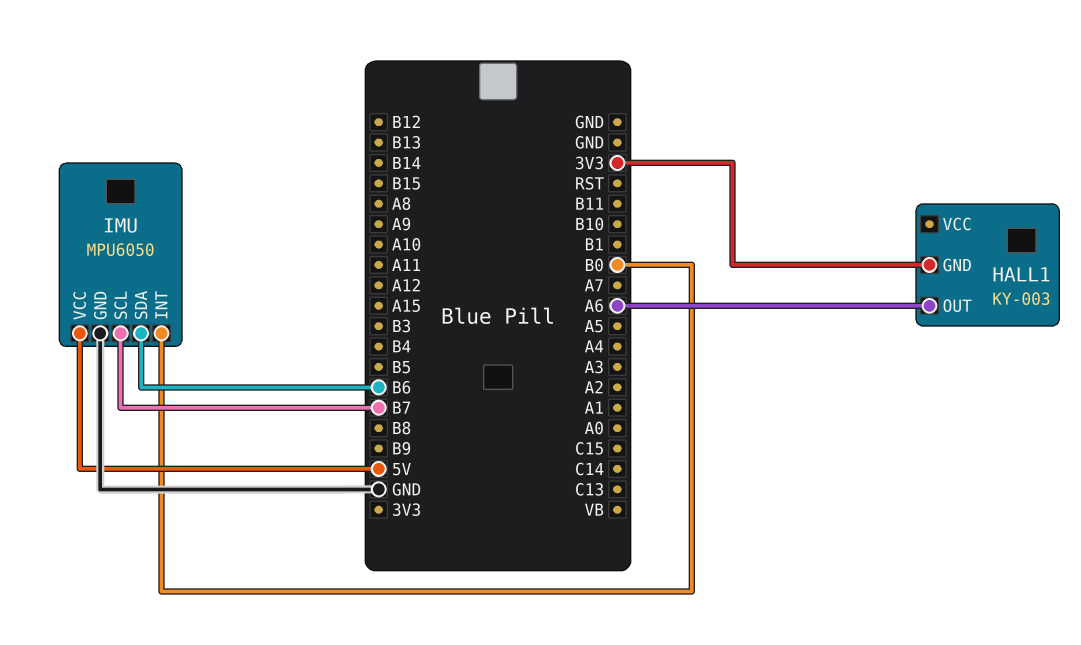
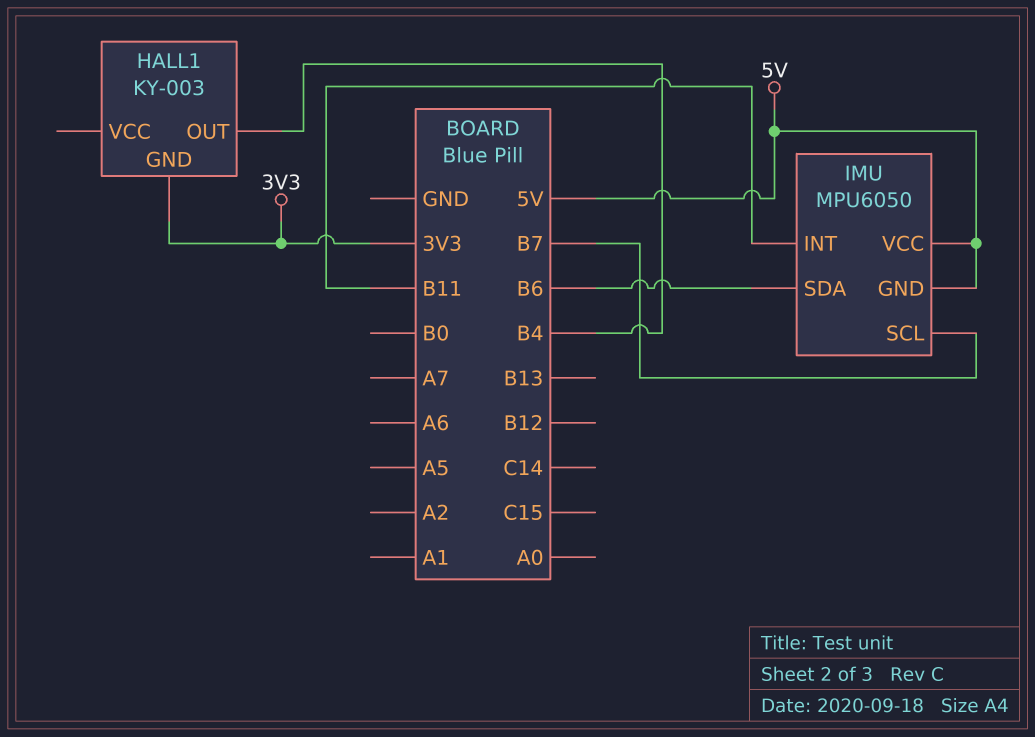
HALL1 pin OUT: A6 -> B4
IMU pin GND: GND -> 5V
IMU pin INT: B0 -> B11

